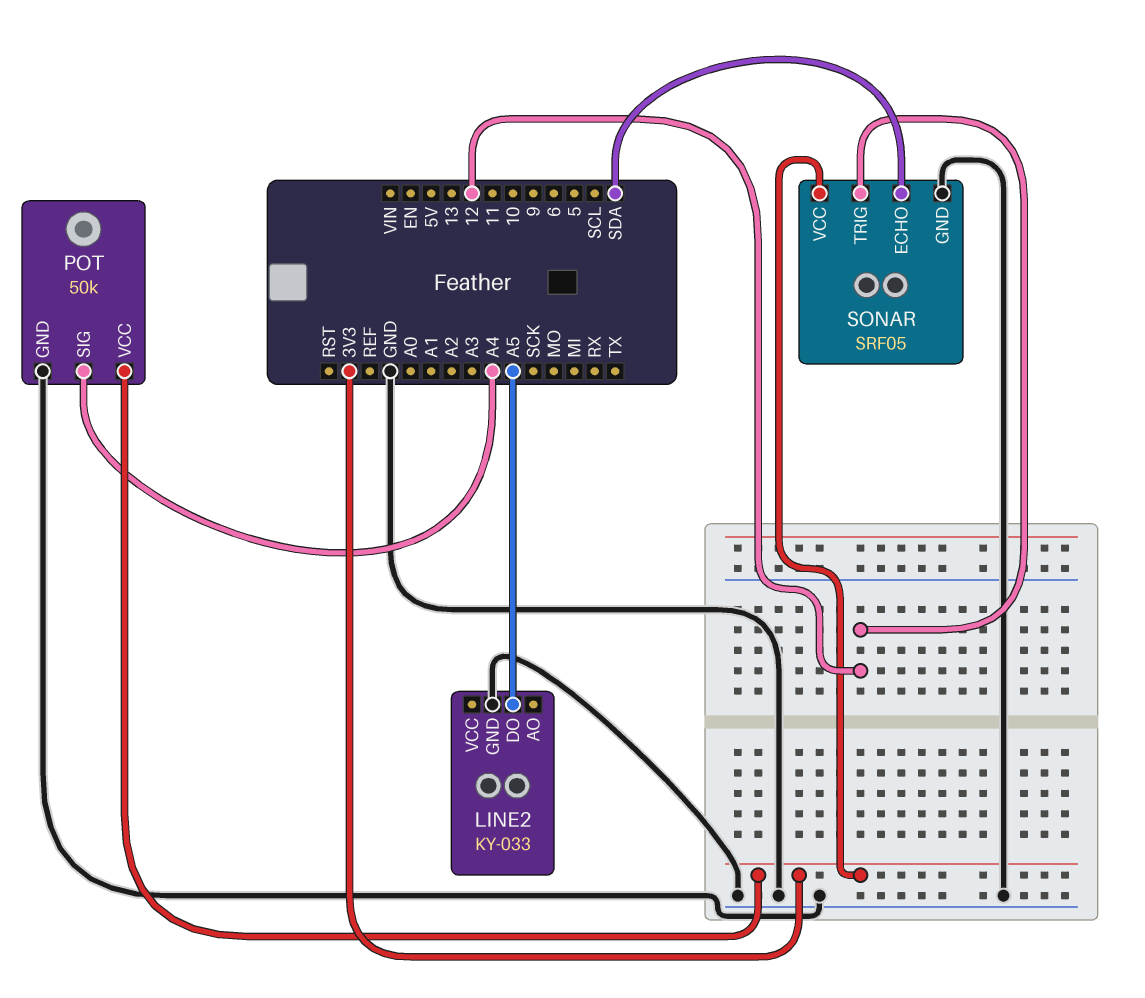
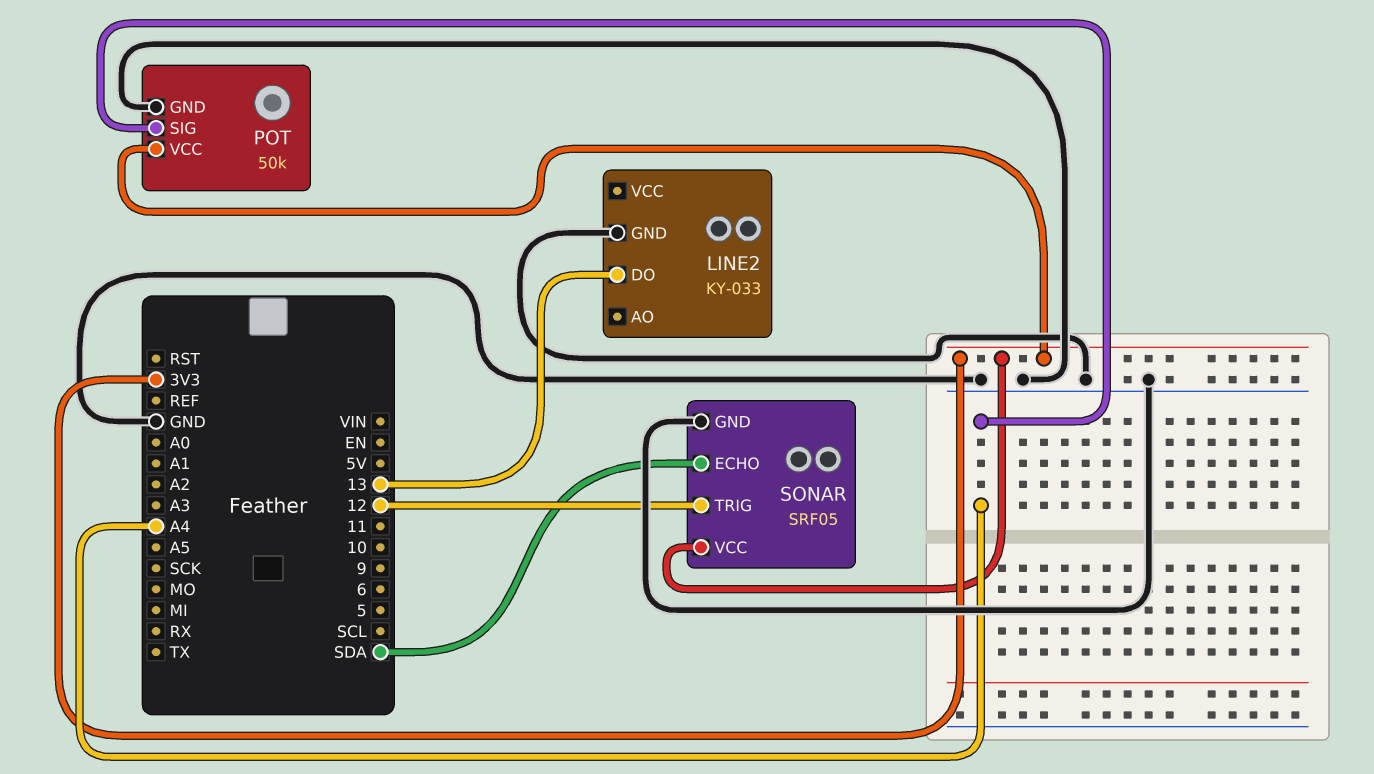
LINE2 pin DO: A5 -> 13

